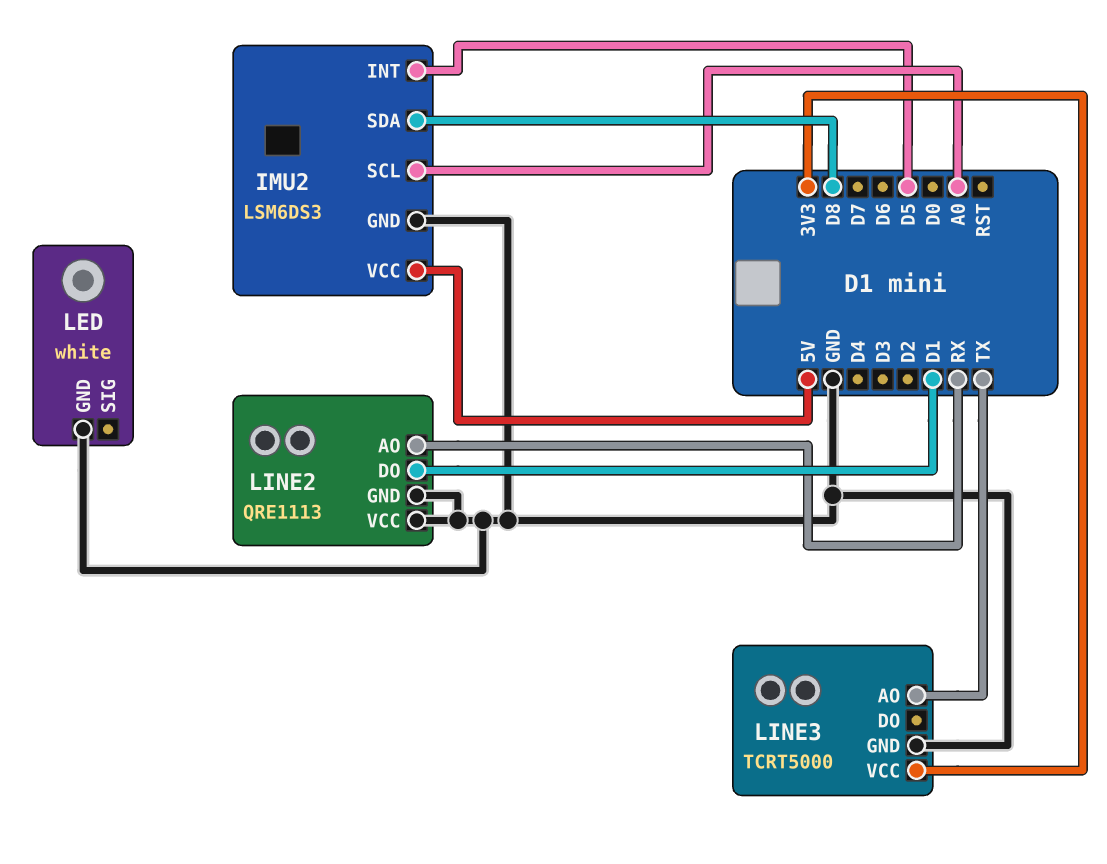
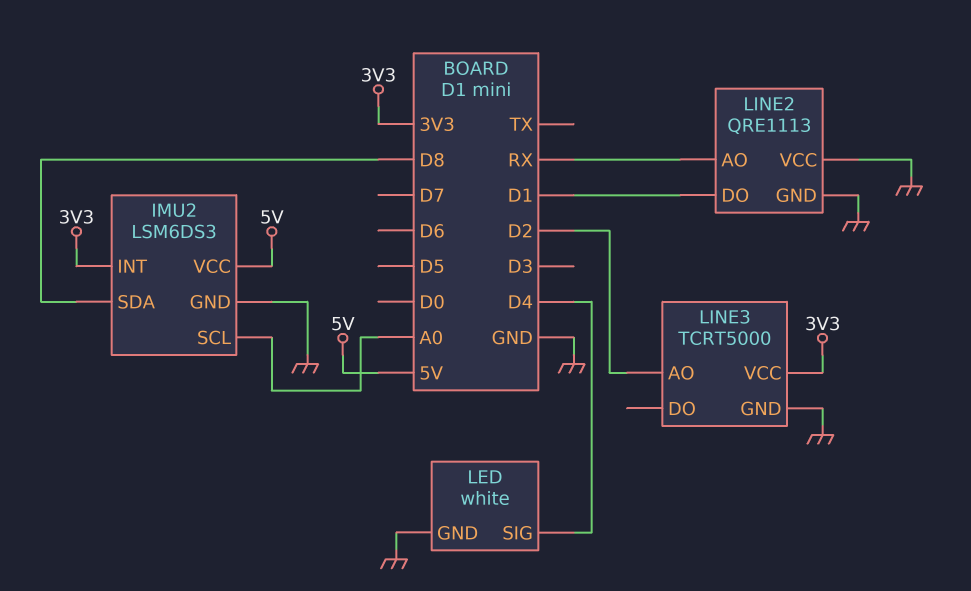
IMU2 pin INT: D5 -> 3V3
LED pin SIG: none -> D4
LINE3 pin AO: TX -> D2

